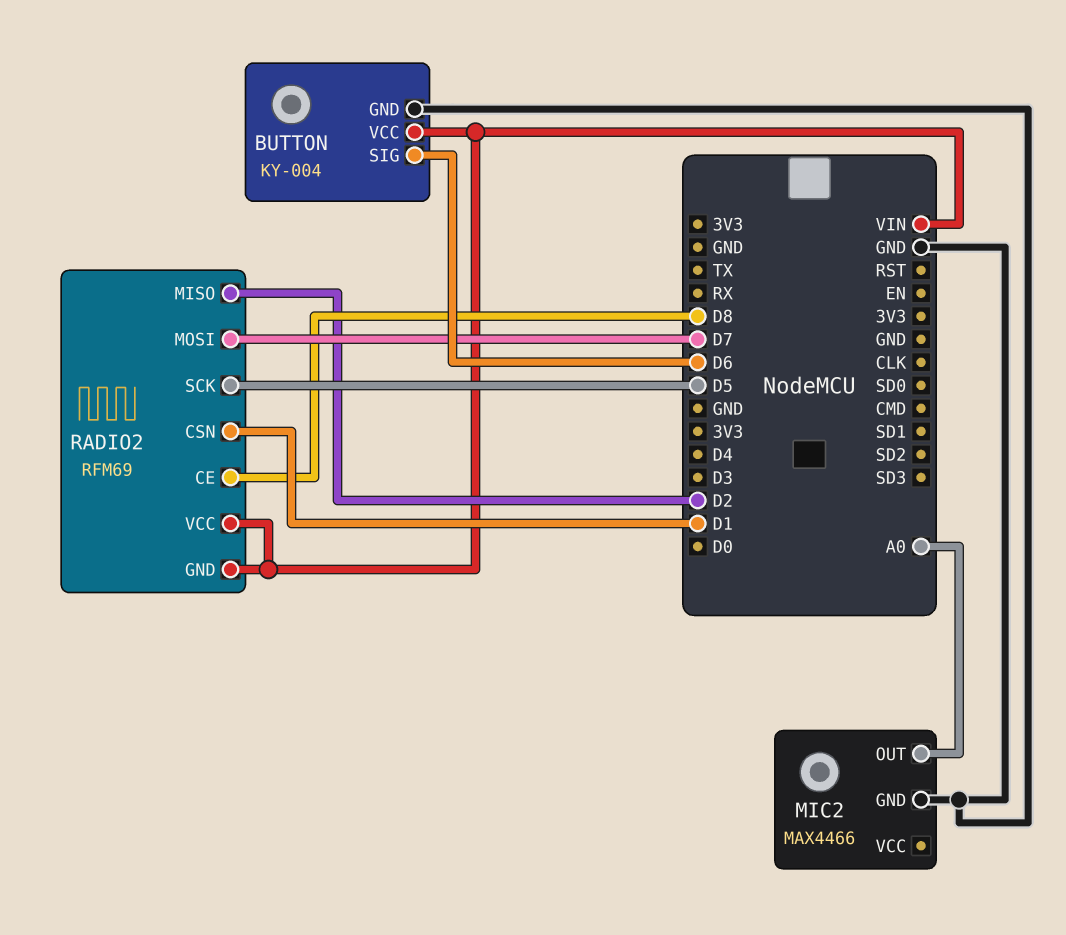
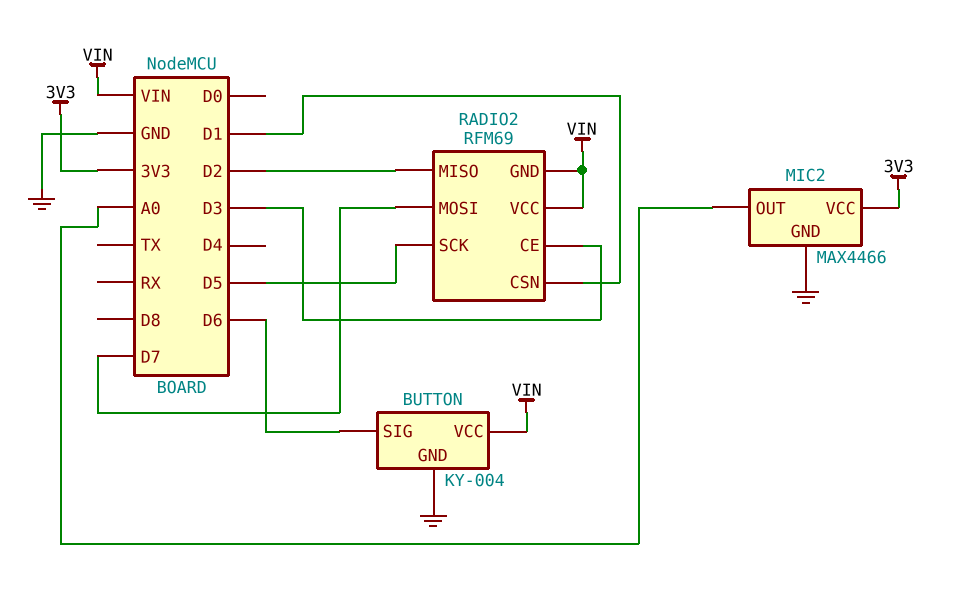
MIC2 pin VCC: none -> 3V3
RADIO2 pin CE: D8 -> D3

